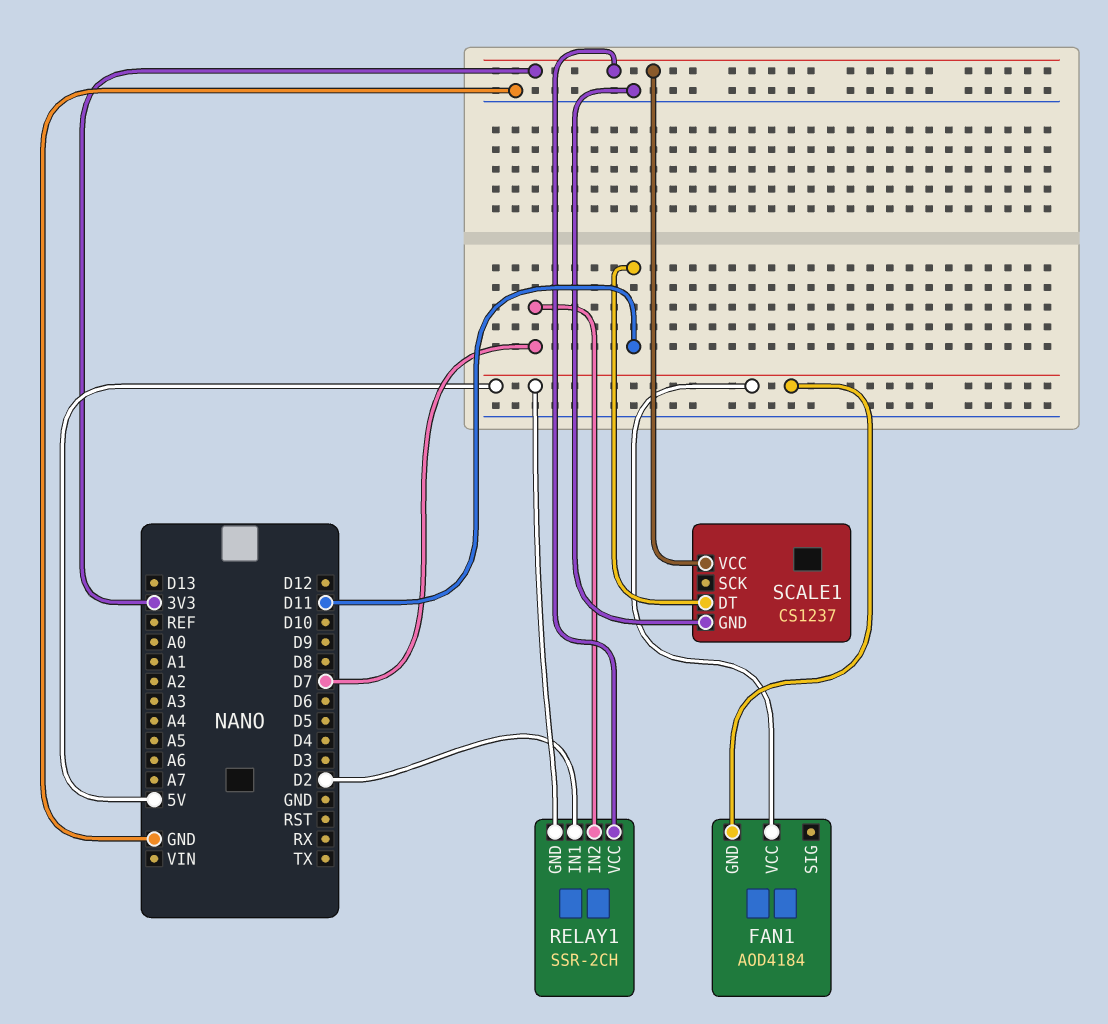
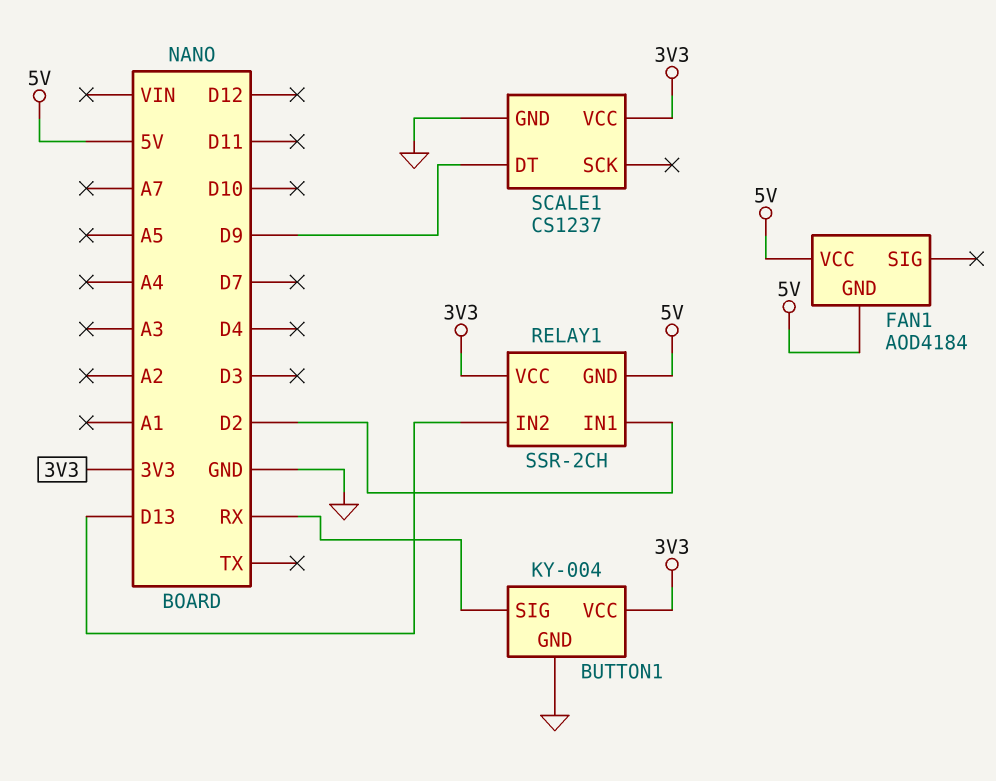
BUTTON1: none -> KY-004
BUTTON1 pin GND: none -> GND
BUTTON1 pin SIG: none -> RX
BUTTON1 pin VCC: none -> 3V3
RELAY1 pin IN2: D7 -> D13
SCALE1 pin DT: D11 -> D9

